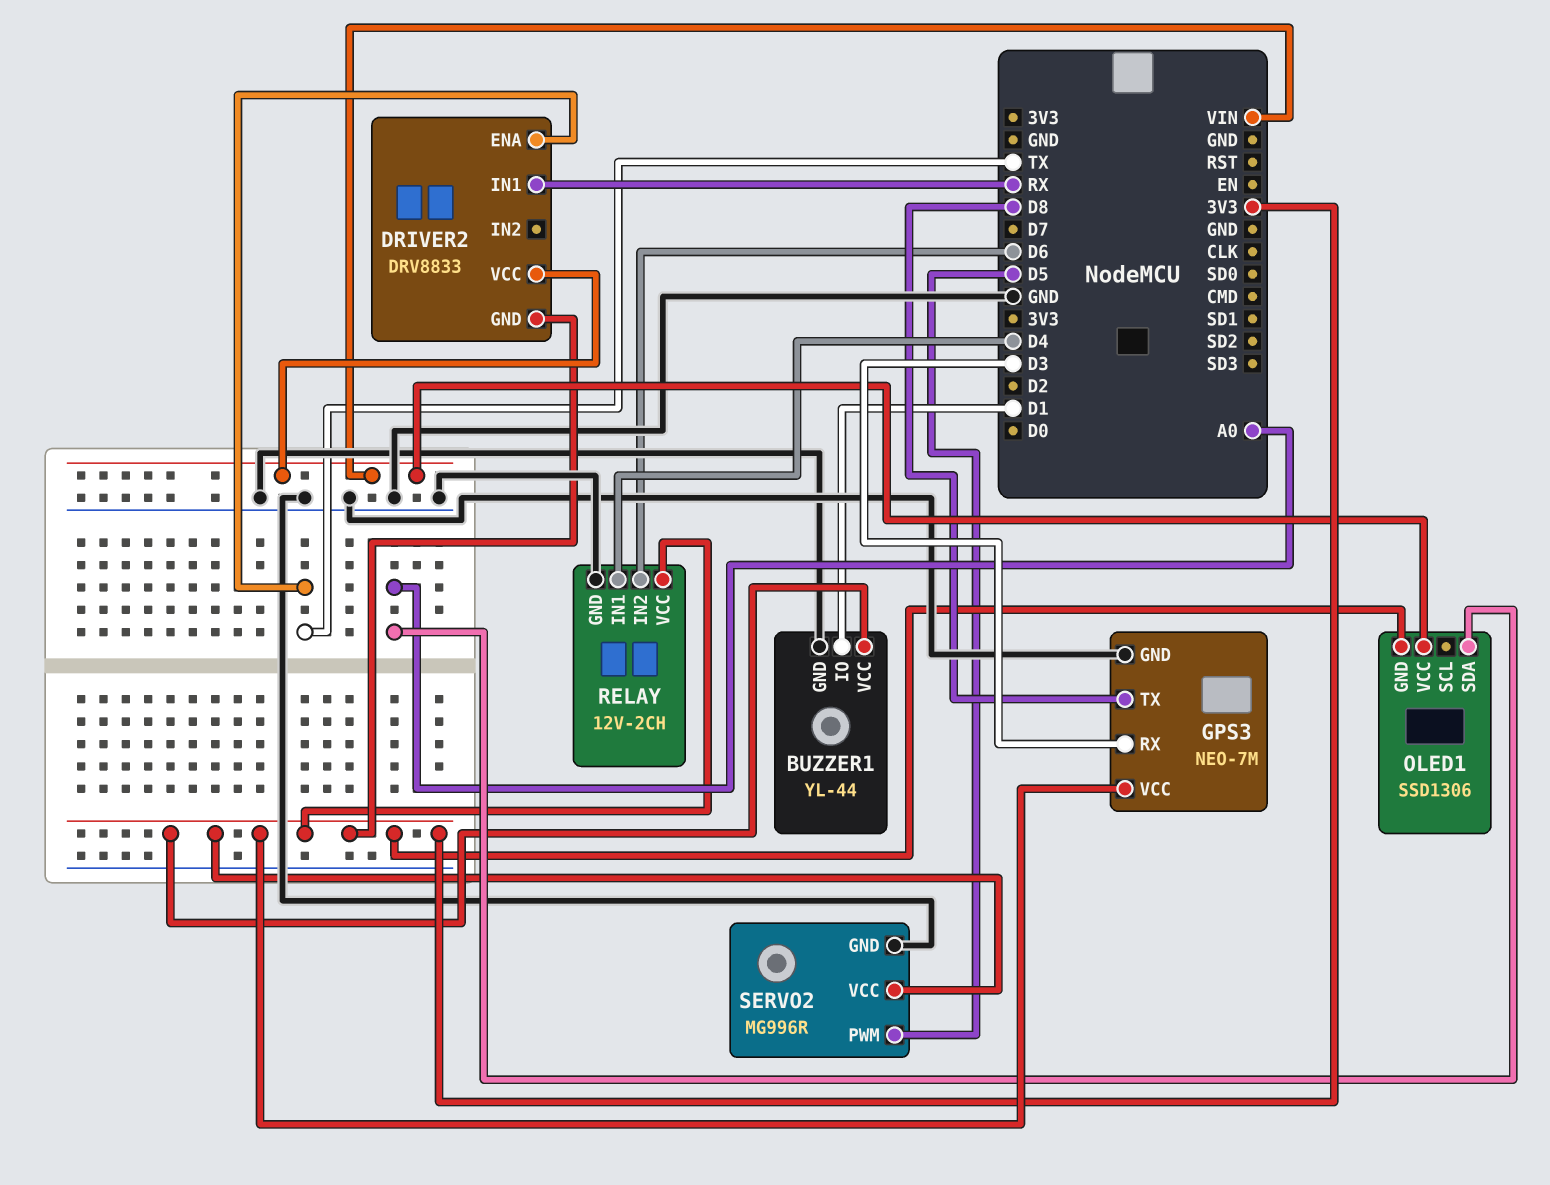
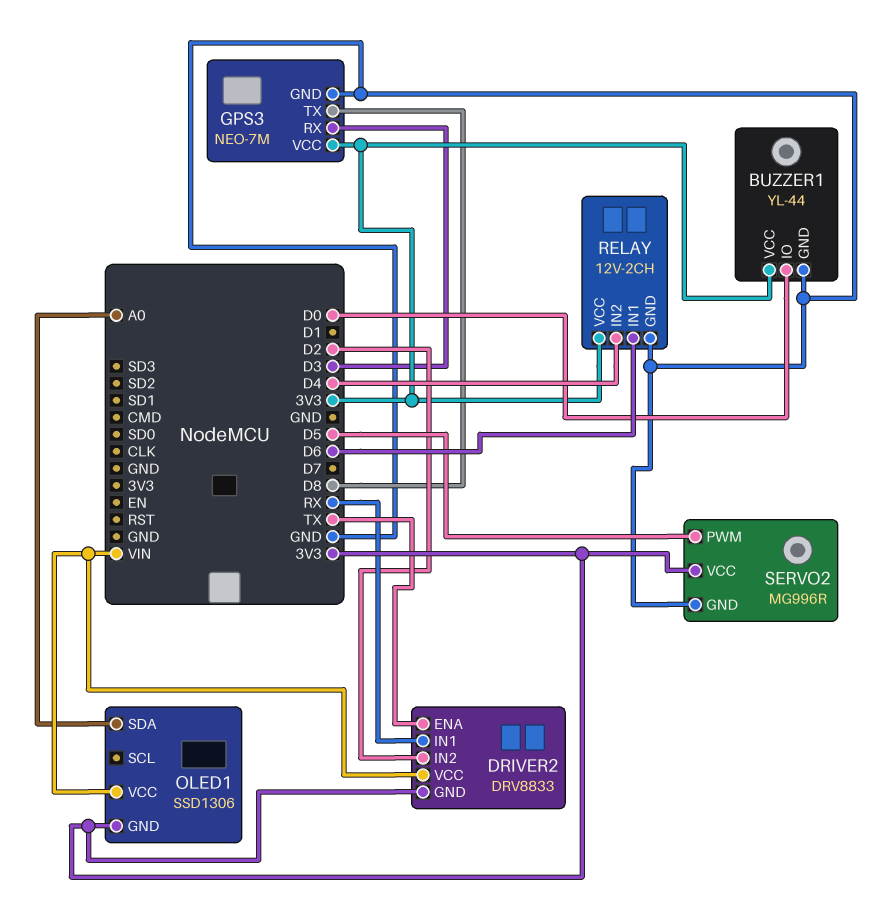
BUZZER1 pin IO: D1 -> D0
DRIVER2 pin IN2: none -> D2
RELAY pin IN1: D4 -> D6
RELAY pin IN2: D6 -> D4

